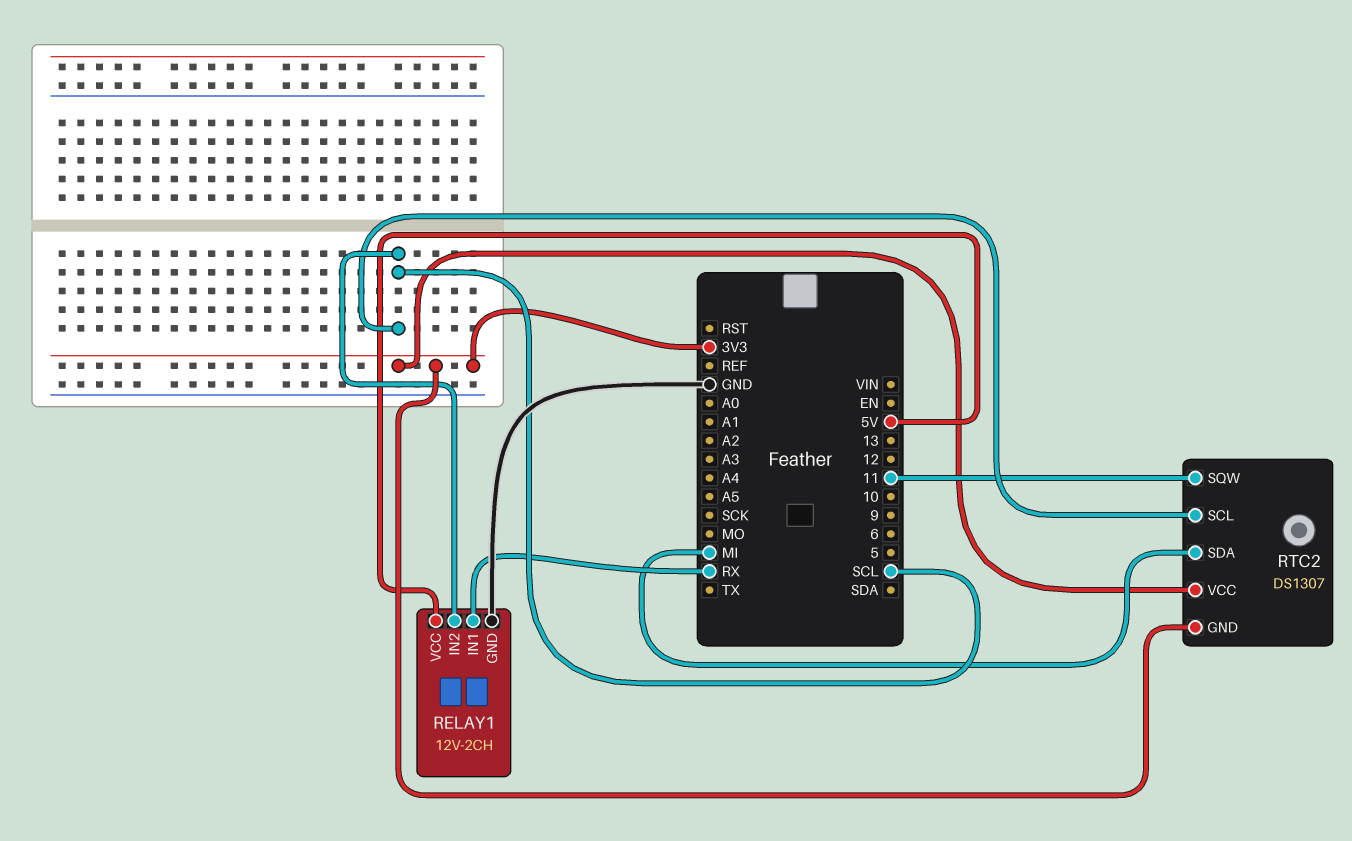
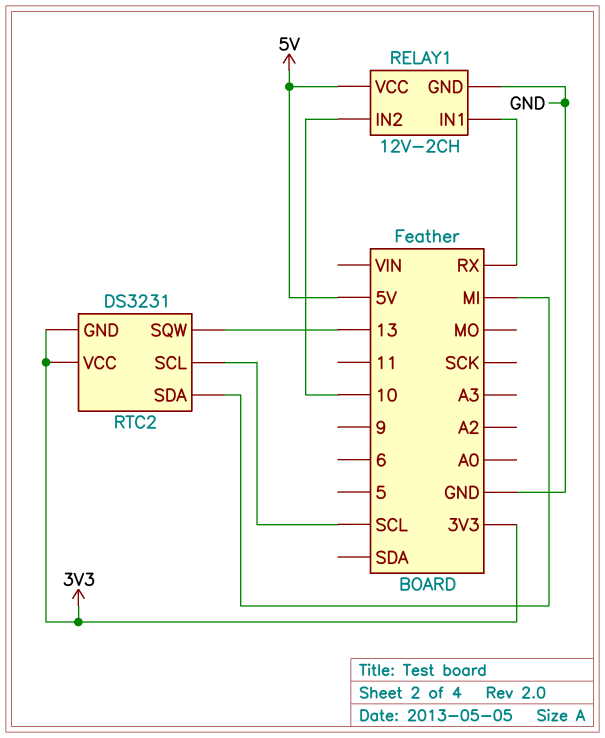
RELAY1 pin IN2: SCL -> 10
RTC2: DS1307 -> DS3231
RTC2 pin SQW: 11 -> 13

